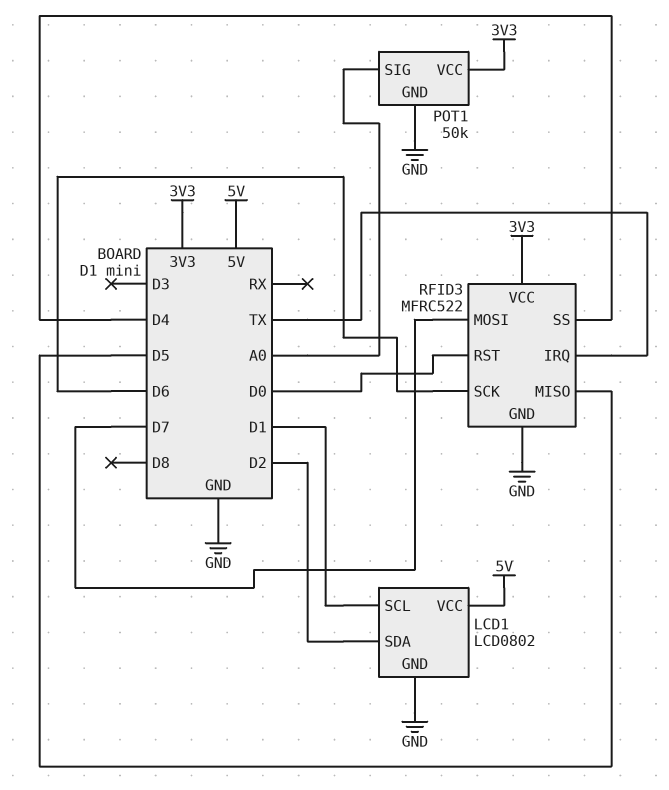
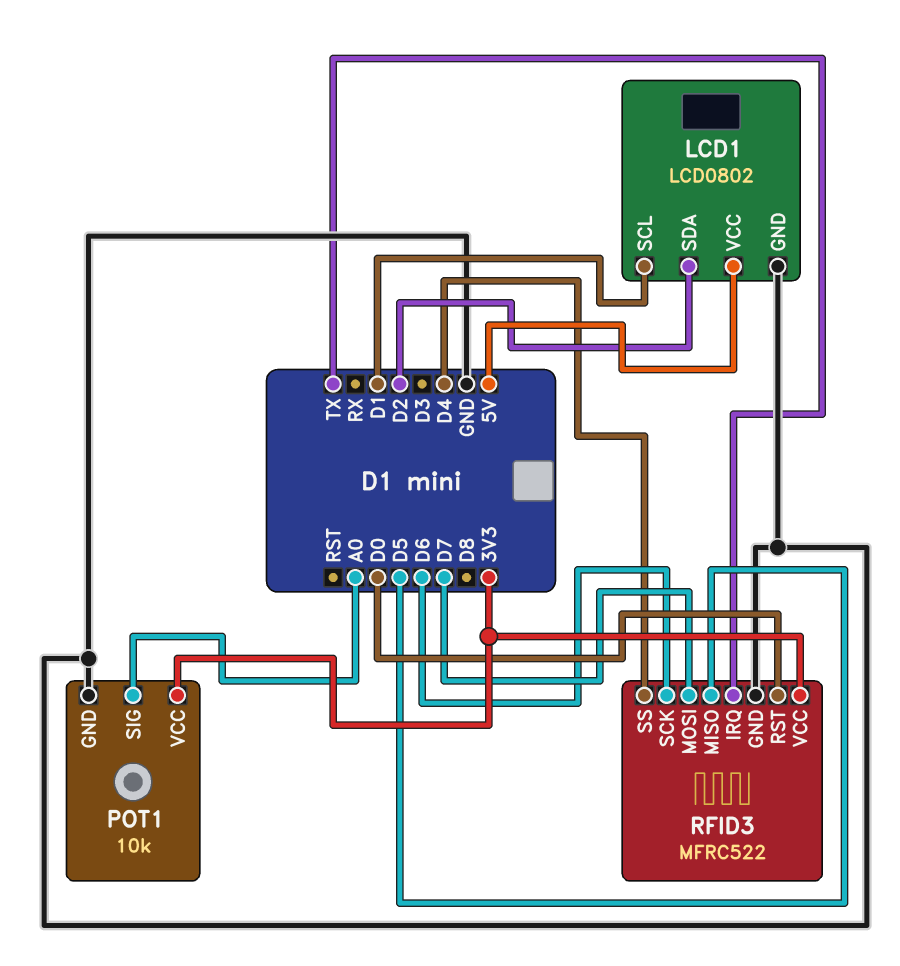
POT1: 50k -> 10k

